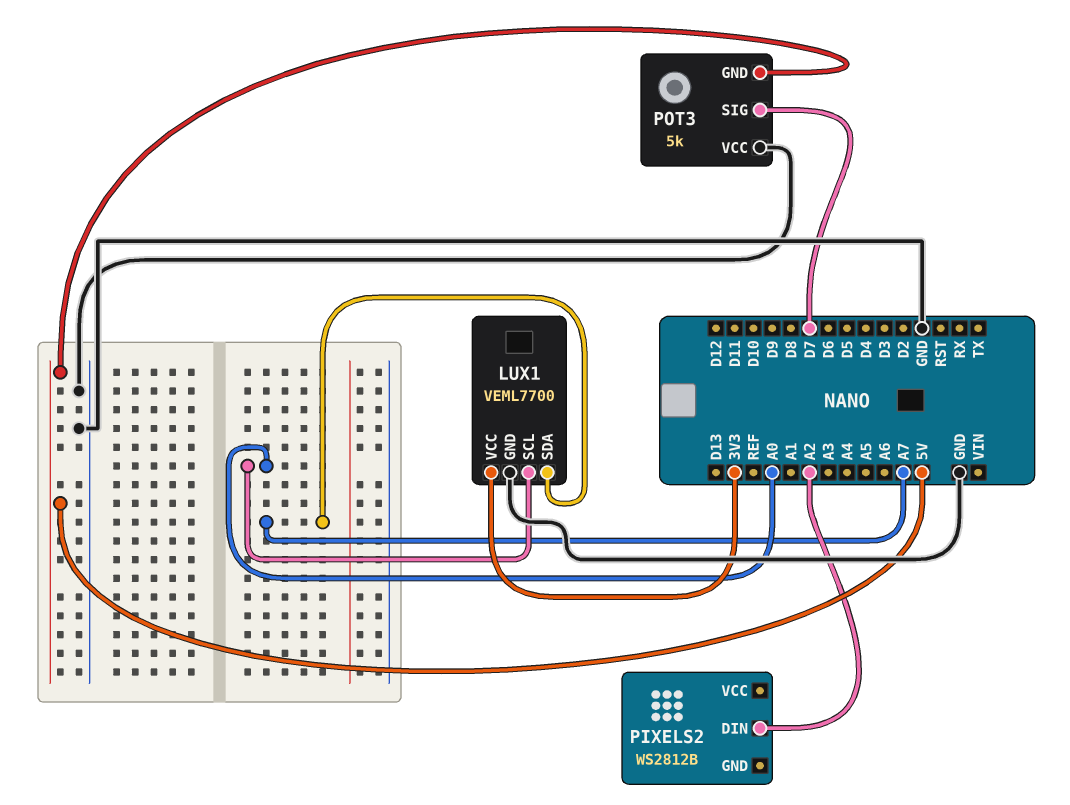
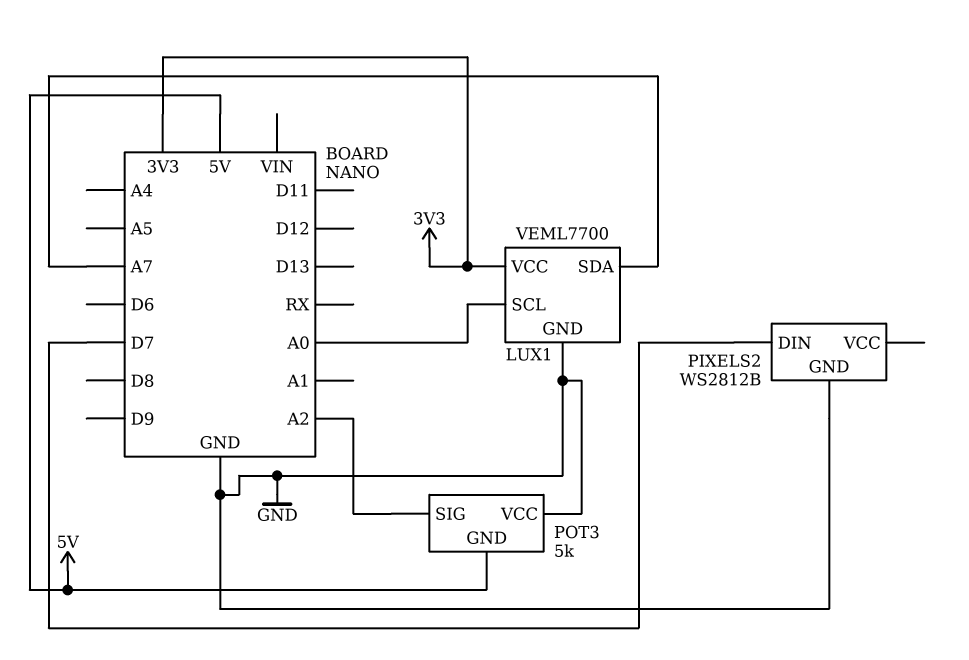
PIXELS2 pin DIN: A2 -> D7
PIXELS2 pin GND: none -> GND
POT3 pin SIG: D7 -> A2

